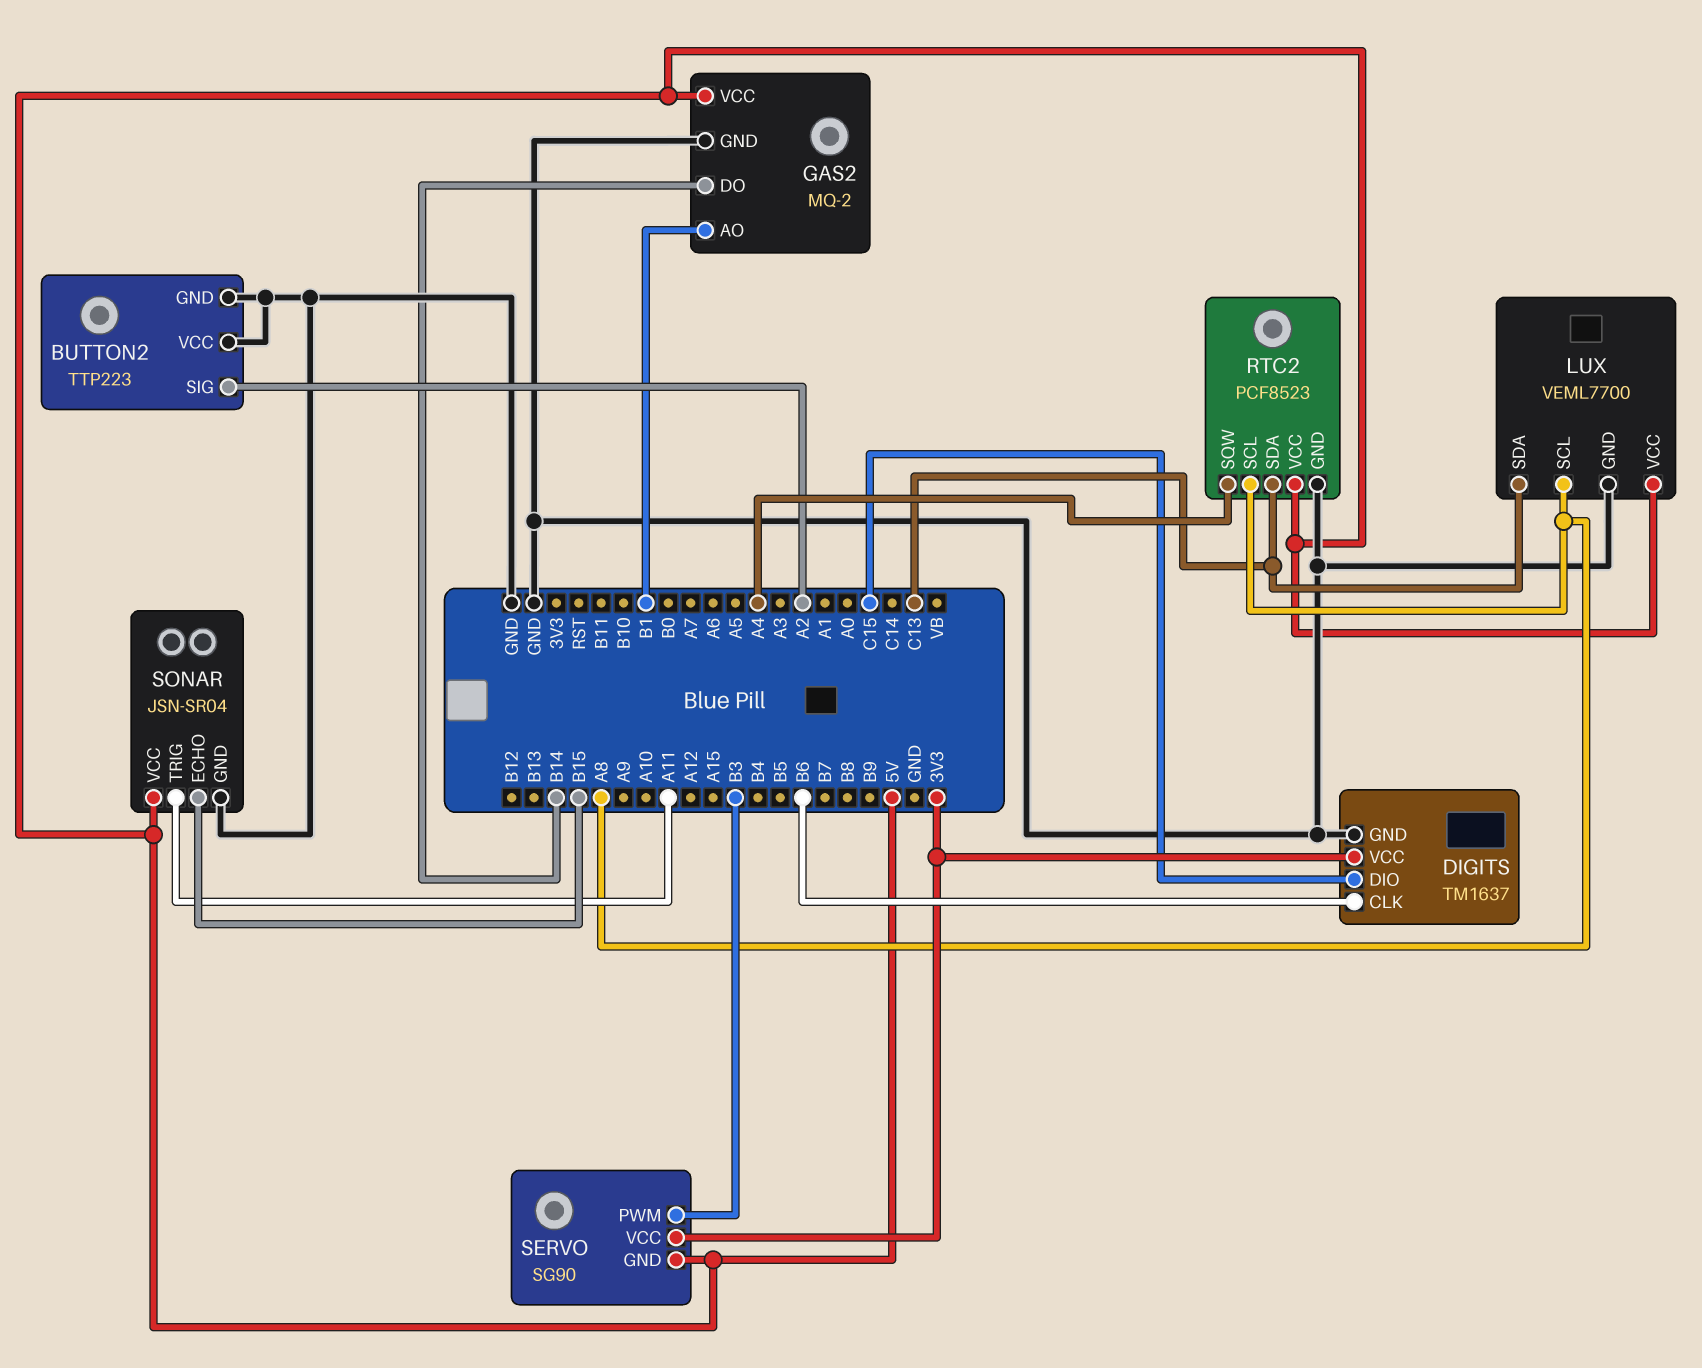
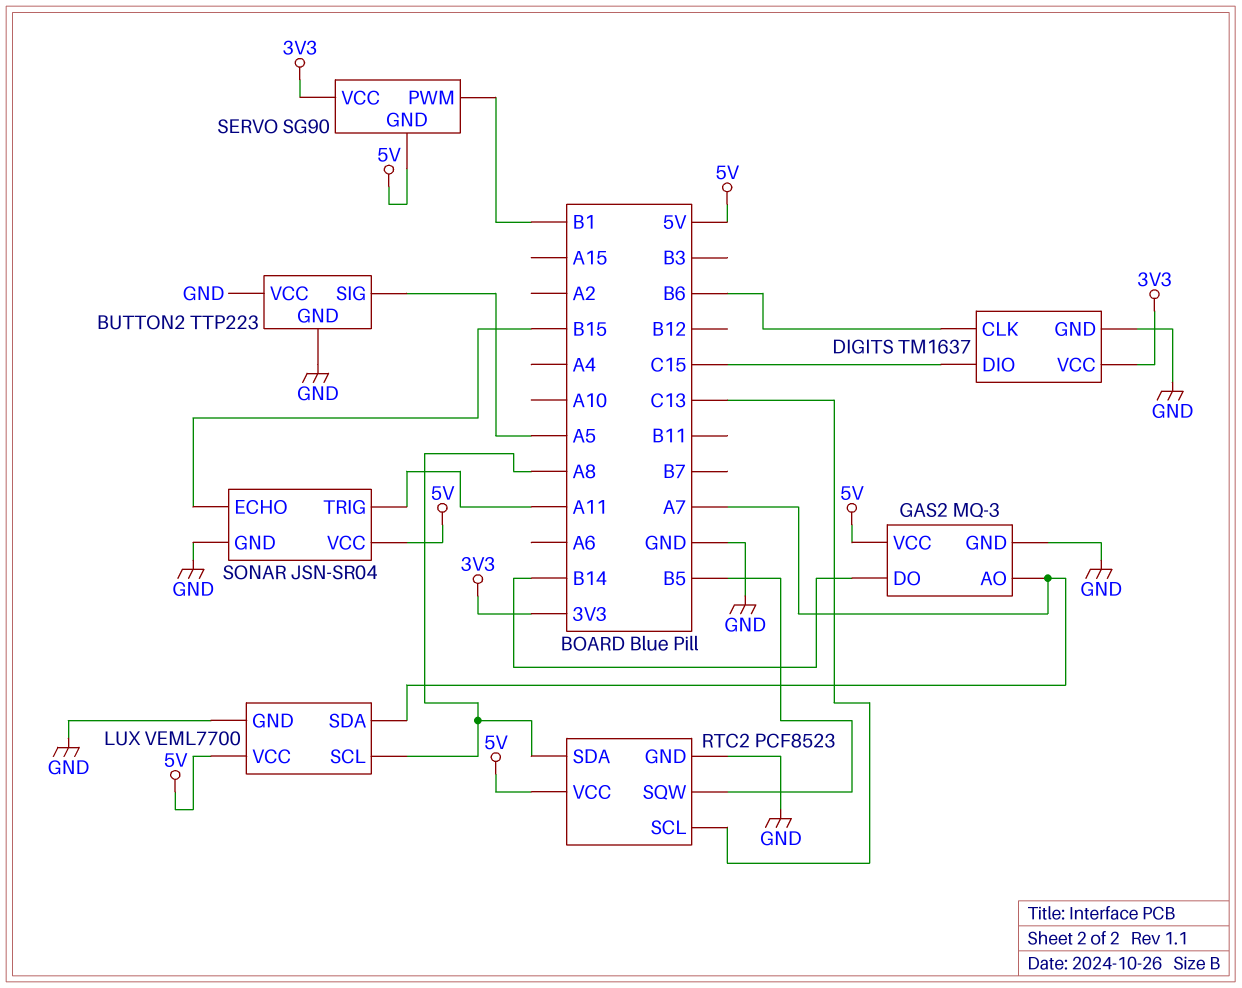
BUTTON2 pin SIG: A2 -> A5
GAS2: MQ-2 -> MQ-3
GAS2 pin AO: B1 -> A7
LUX pin SDA: C13 -> A7
RTC2 pin SCL: A8 -> C13
RTC2 pin SDA: C13 -> A8
RTC2 pin SQW: A4 -> B5
SERVO pin PWM: B3 -> B1

